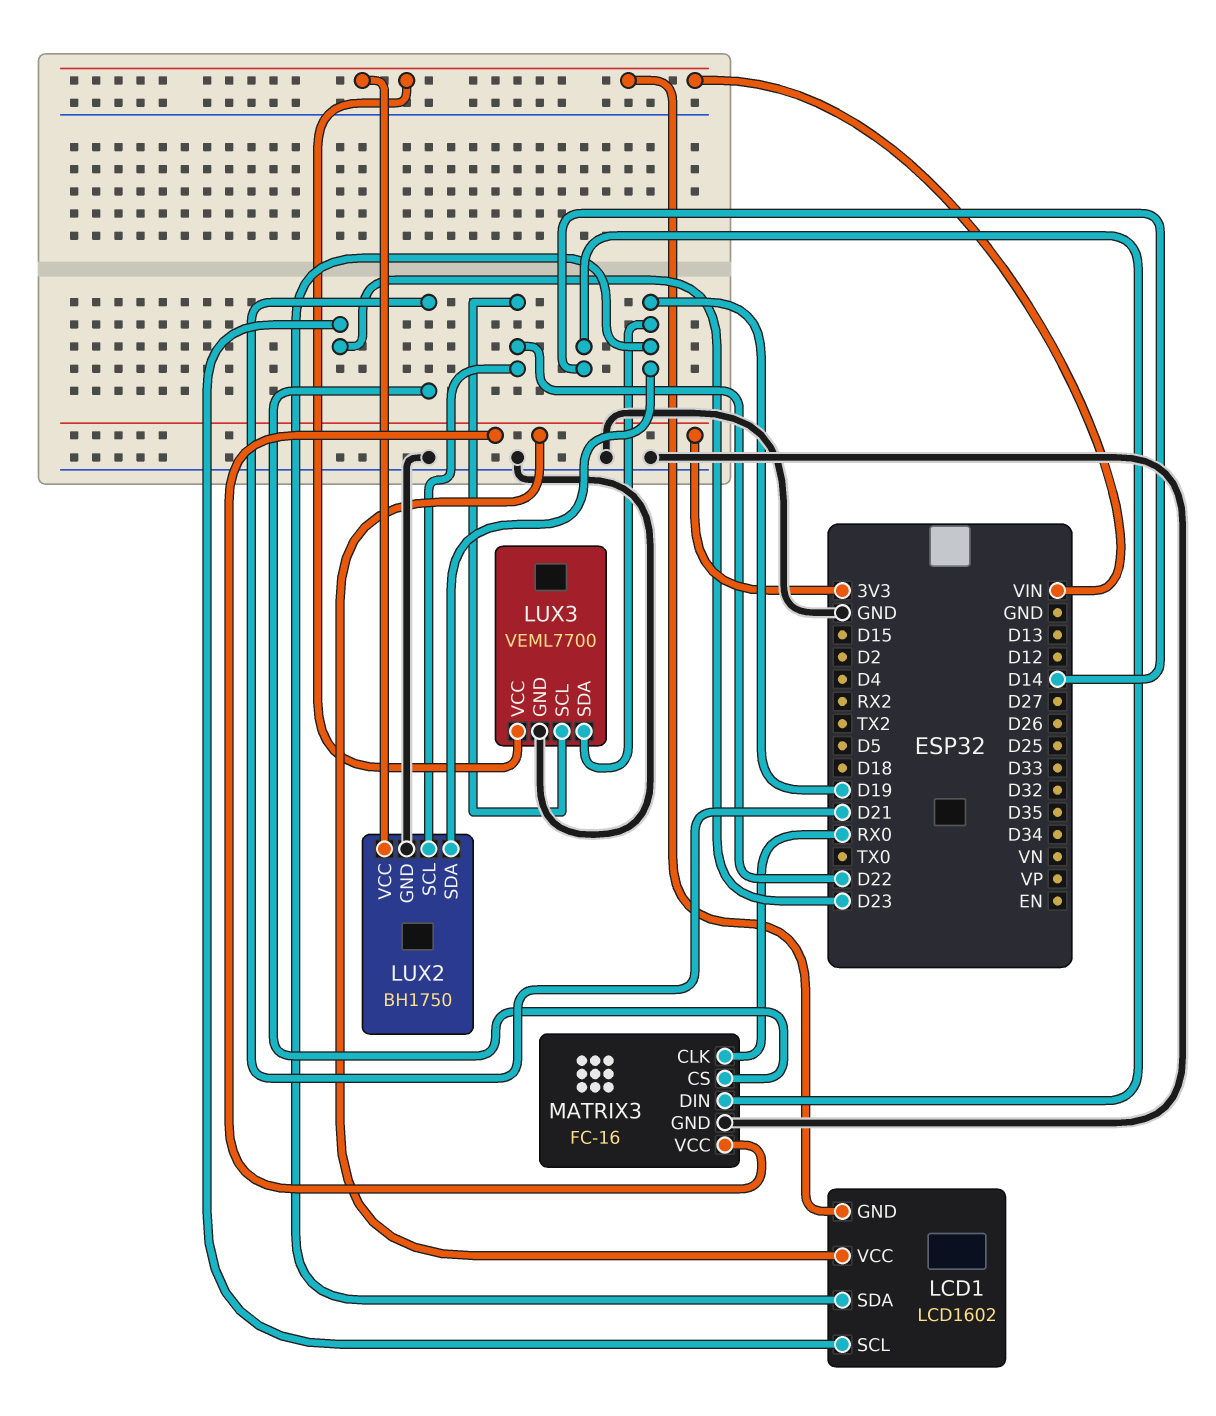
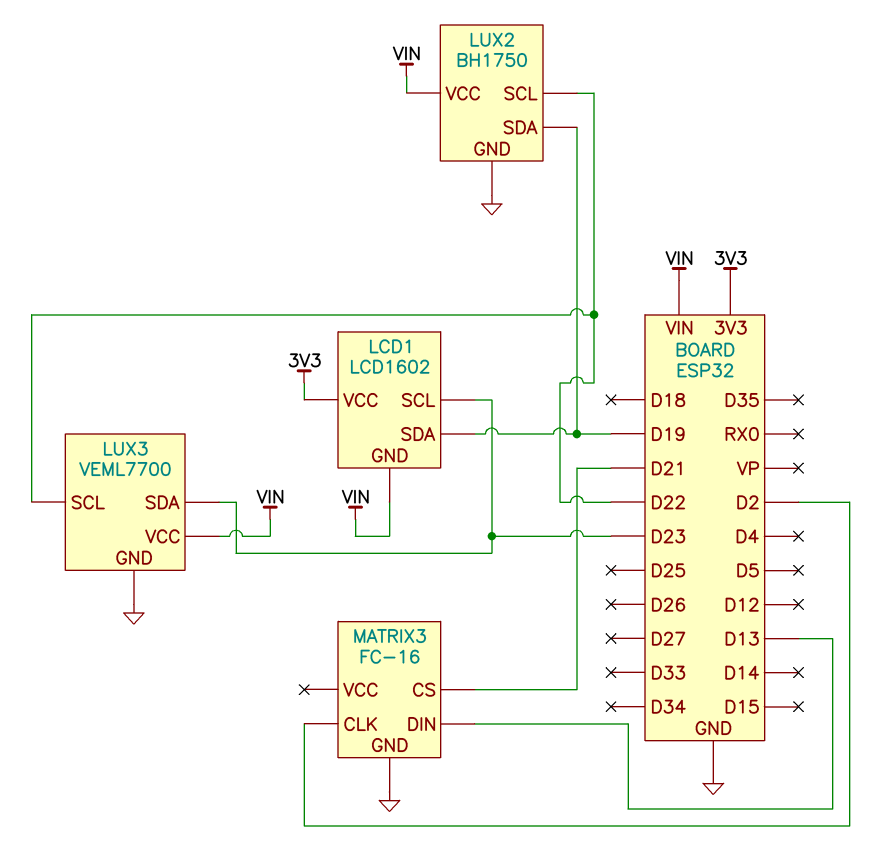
LUX3 pin SDA: D19 -> D23
MATRIX3 pin CLK: RX0 -> D2
MATRIX3 pin DIN: D14 -> D13
MATRIX3 pin VCC: 3V3 -> none

